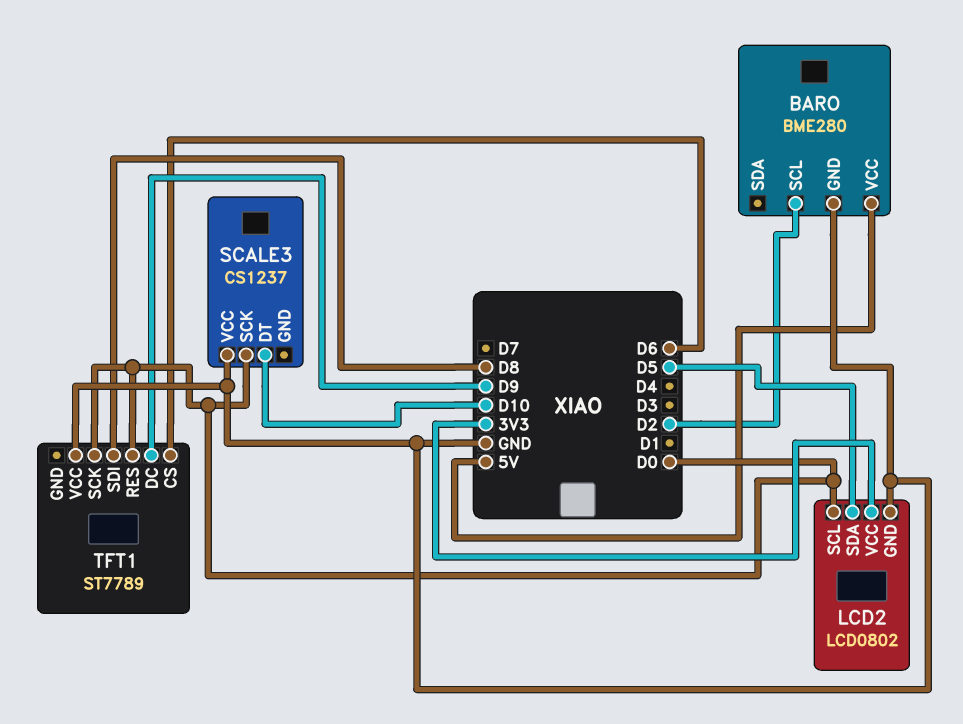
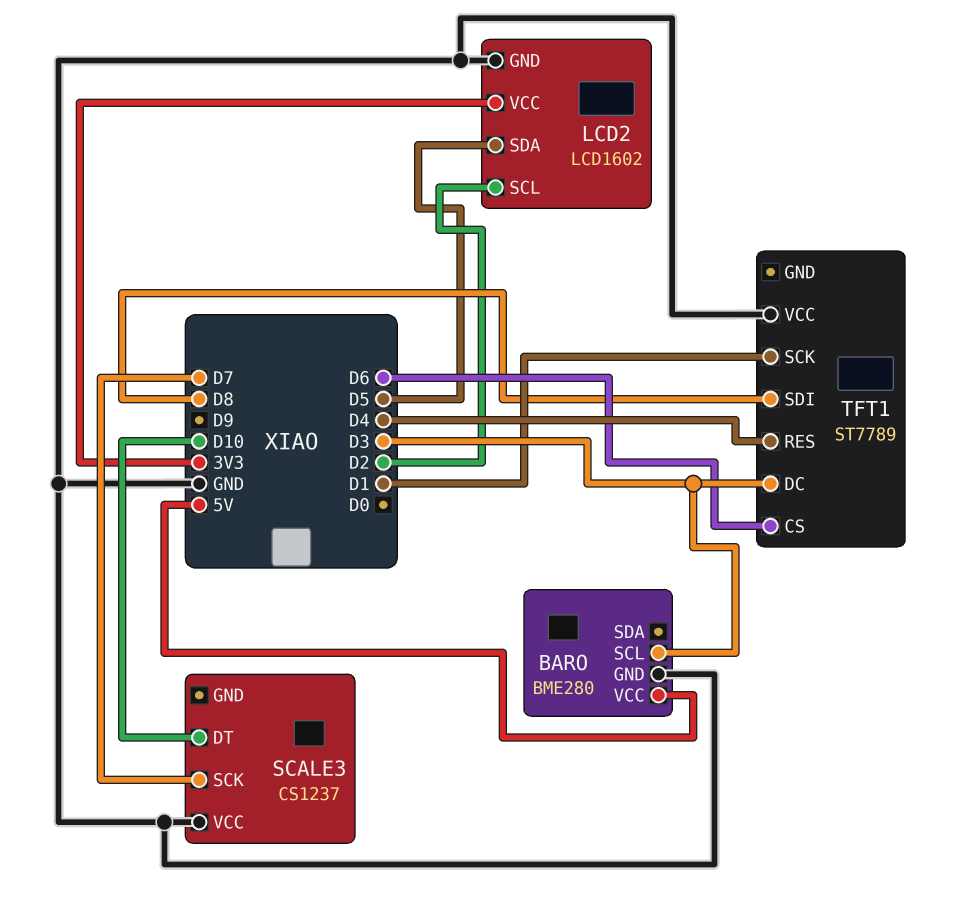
BARO pin SCL: D2 -> D3
LCD2: LCD0802 -> LCD1602
LCD2 pin SCL: D0 -> D2
SCALE3 pin SCK: D0 -> D7
TFT1 pin DC: D9 -> D3
TFT1 pin RES: D0 -> D4
TFT1 pin SCK: D0 -> D1

